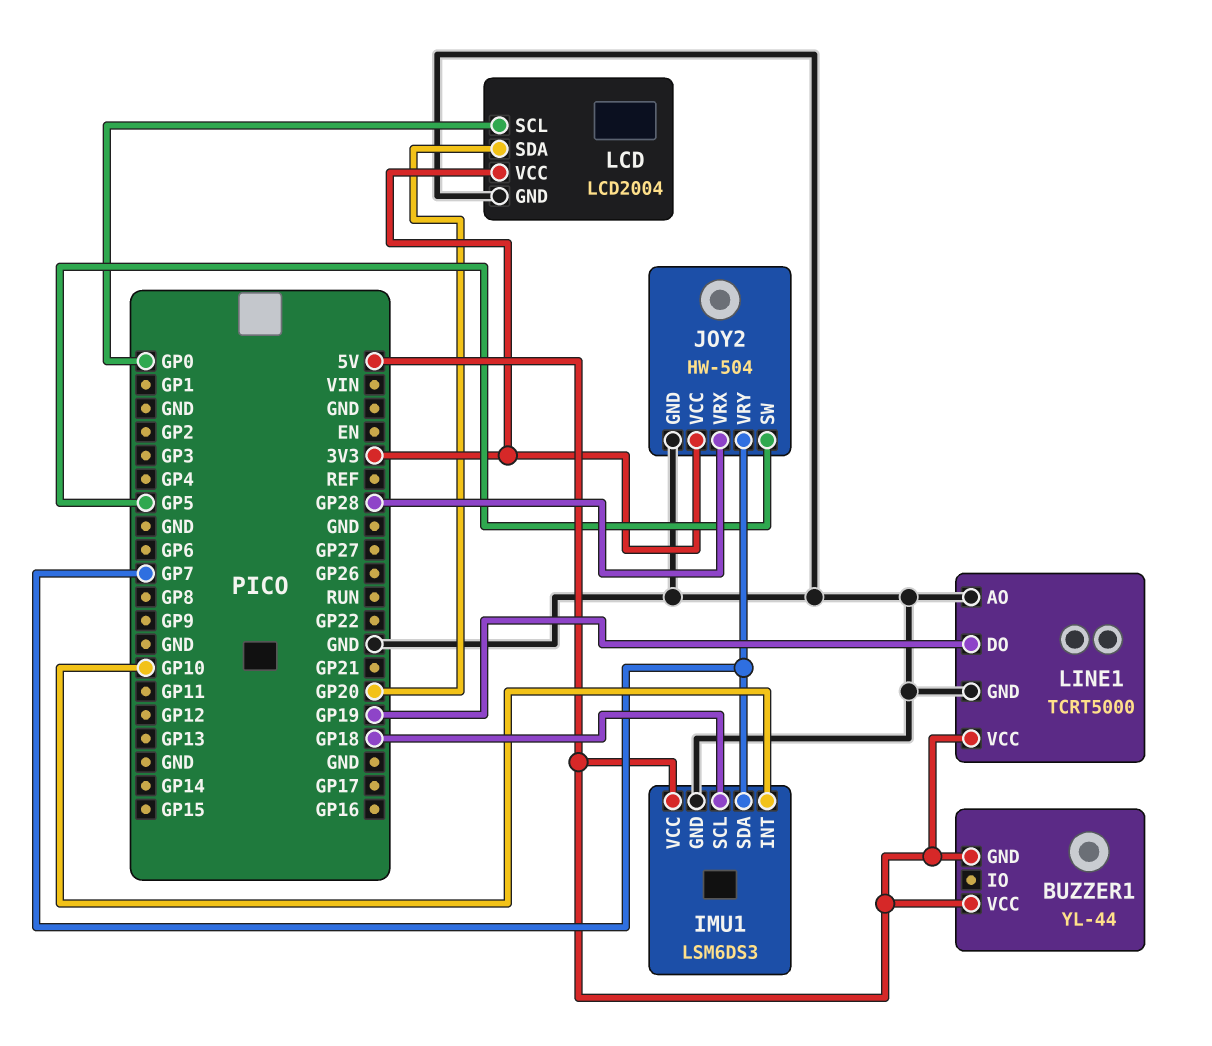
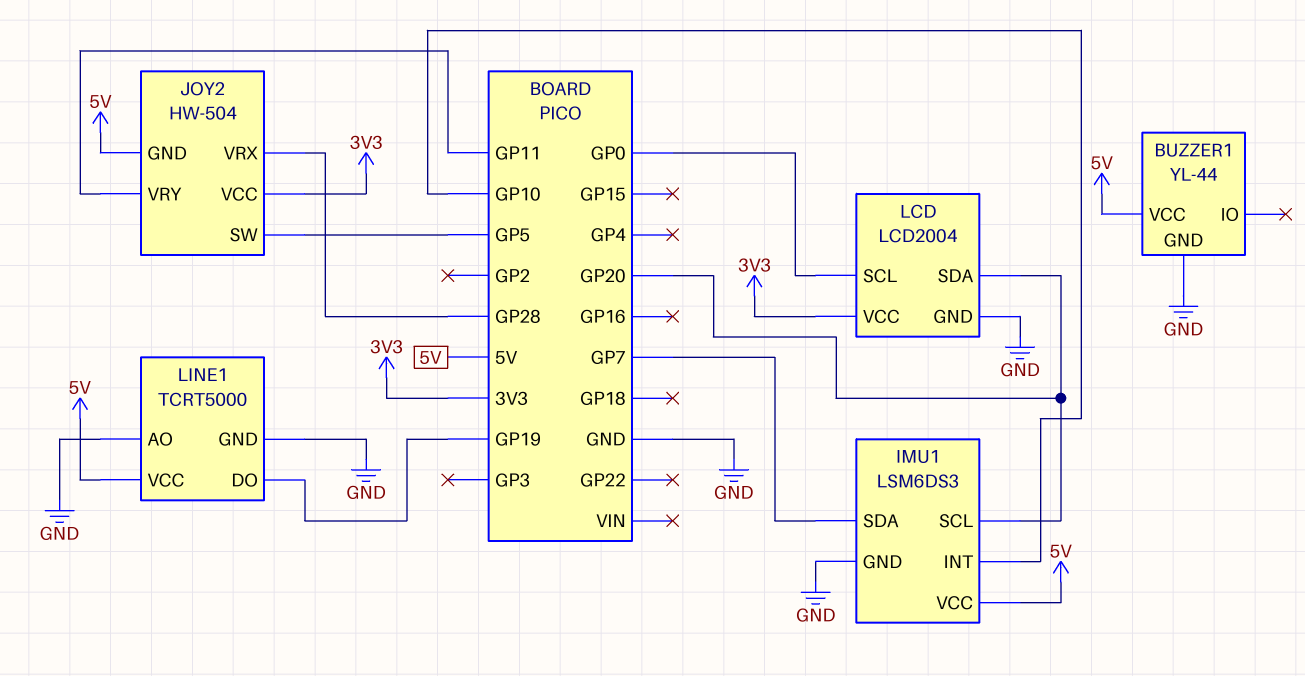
BUZZER1 pin GND: 5V -> GND
IMU1 pin SCL: GP18 -> GP20
JOY2 pin GND: GND -> 5V
JOY2 pin VRY: GP7 -> GP11

